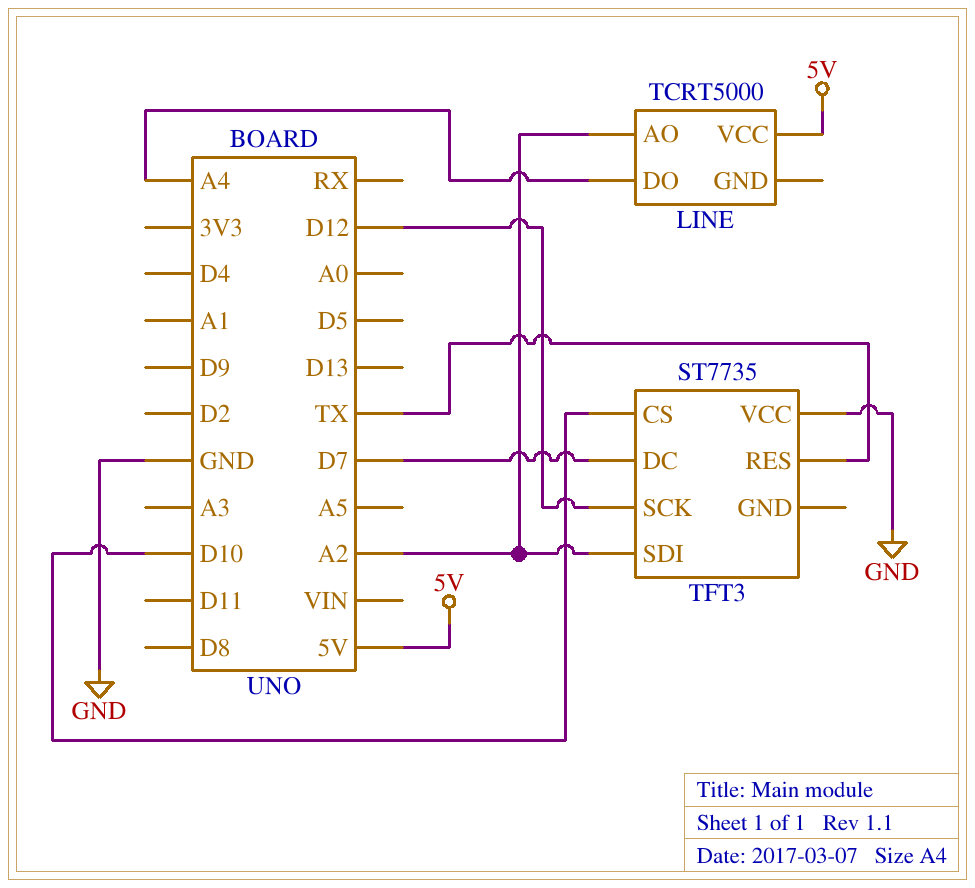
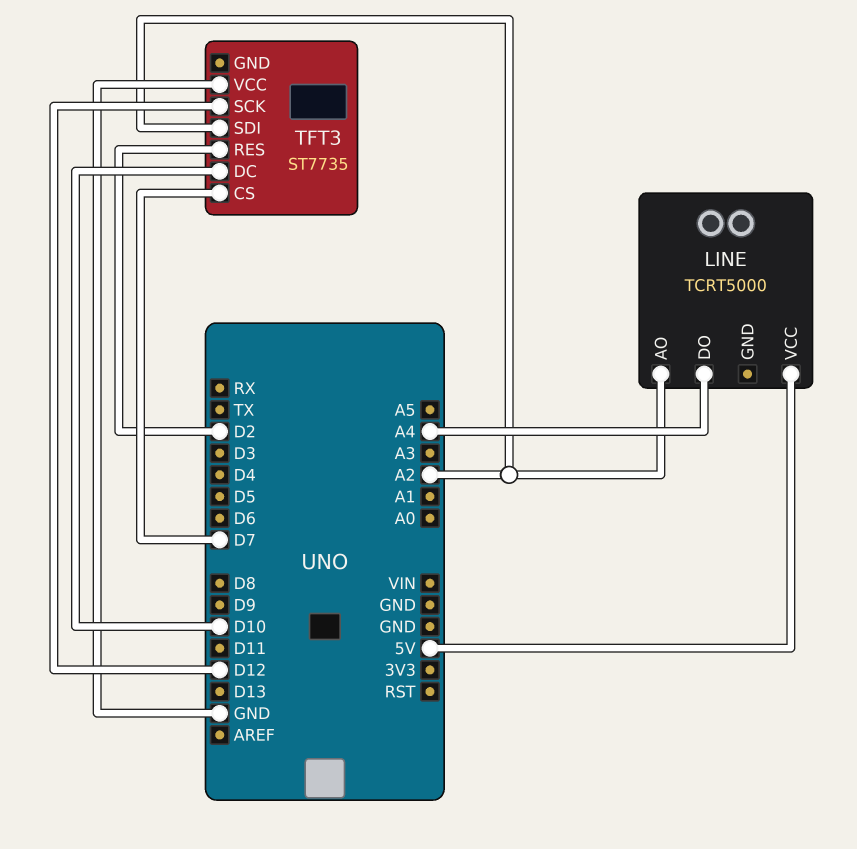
TFT3 pin CS: D10 -> D7
TFT3 pin DC: D7 -> D10
TFT3 pin RES: TX -> D2

